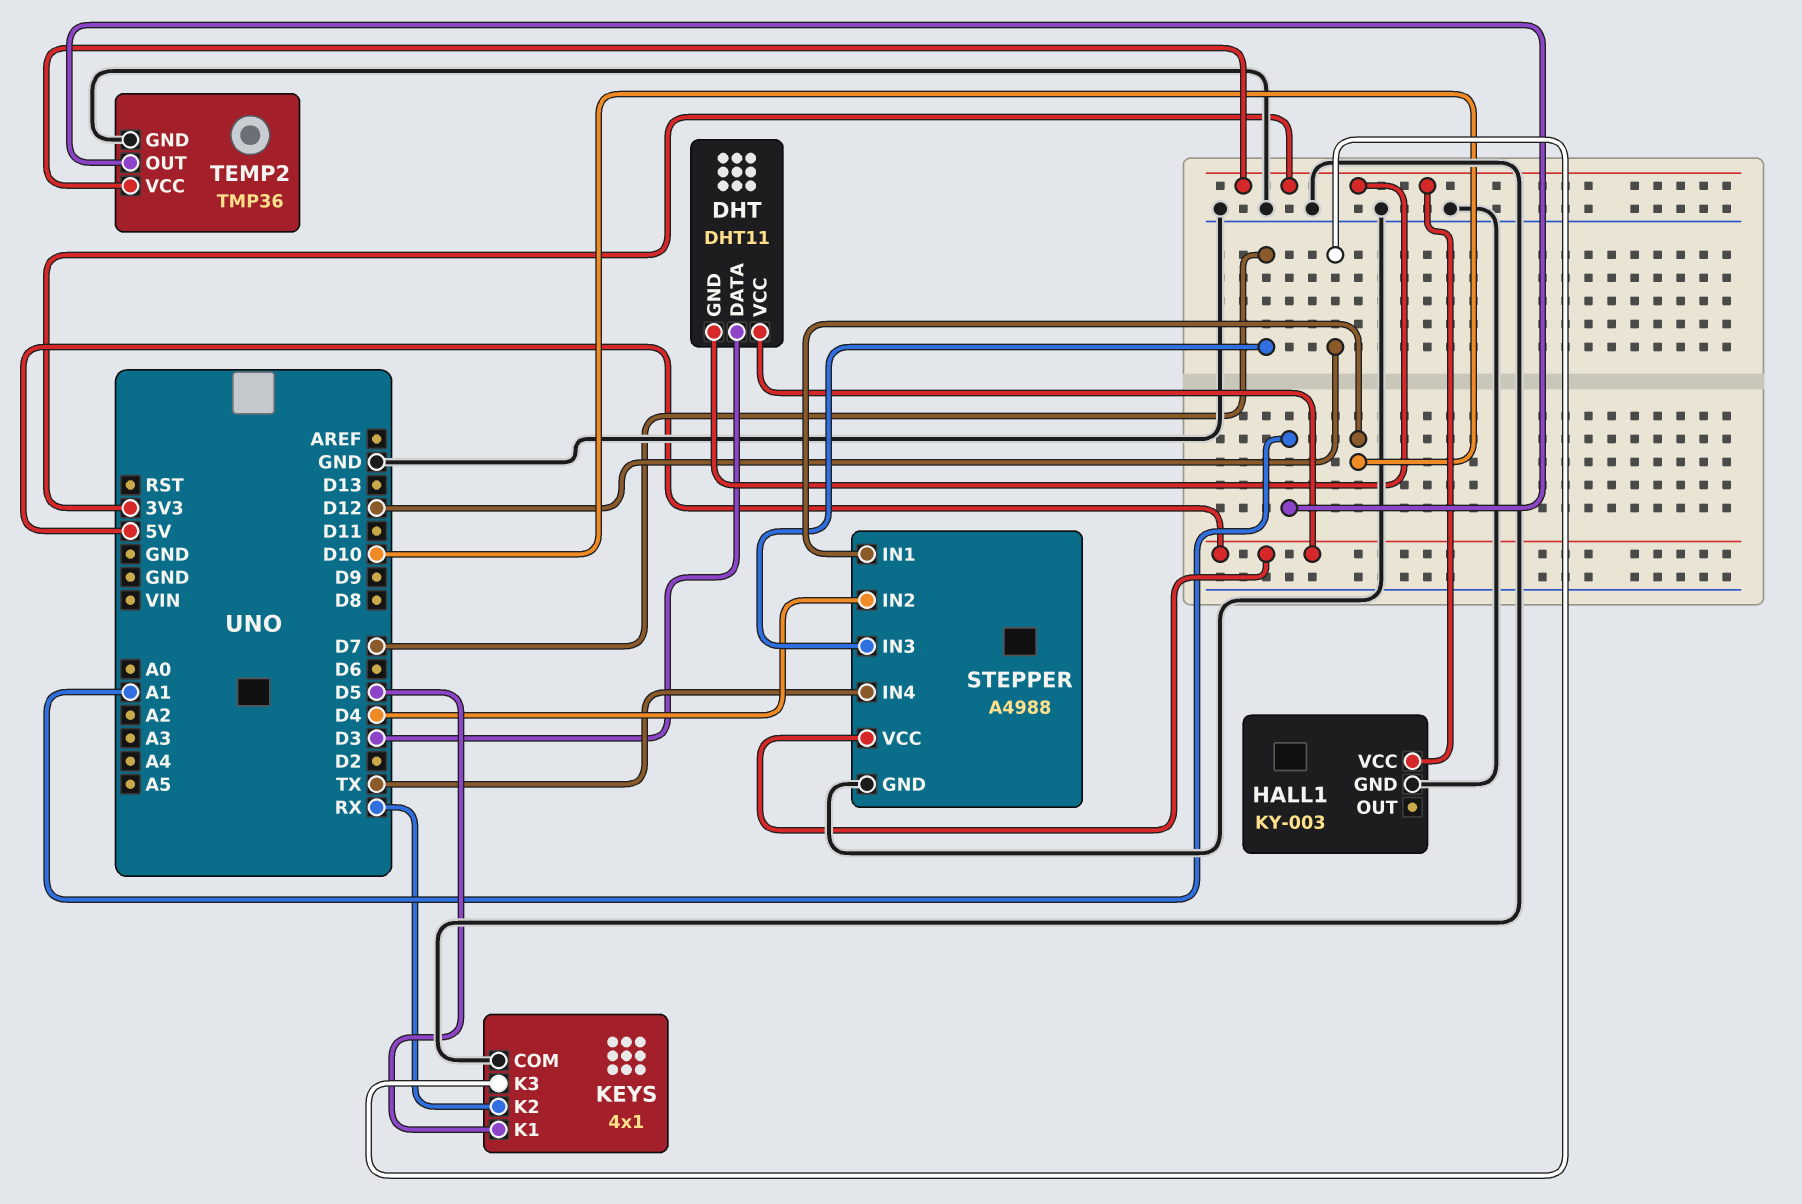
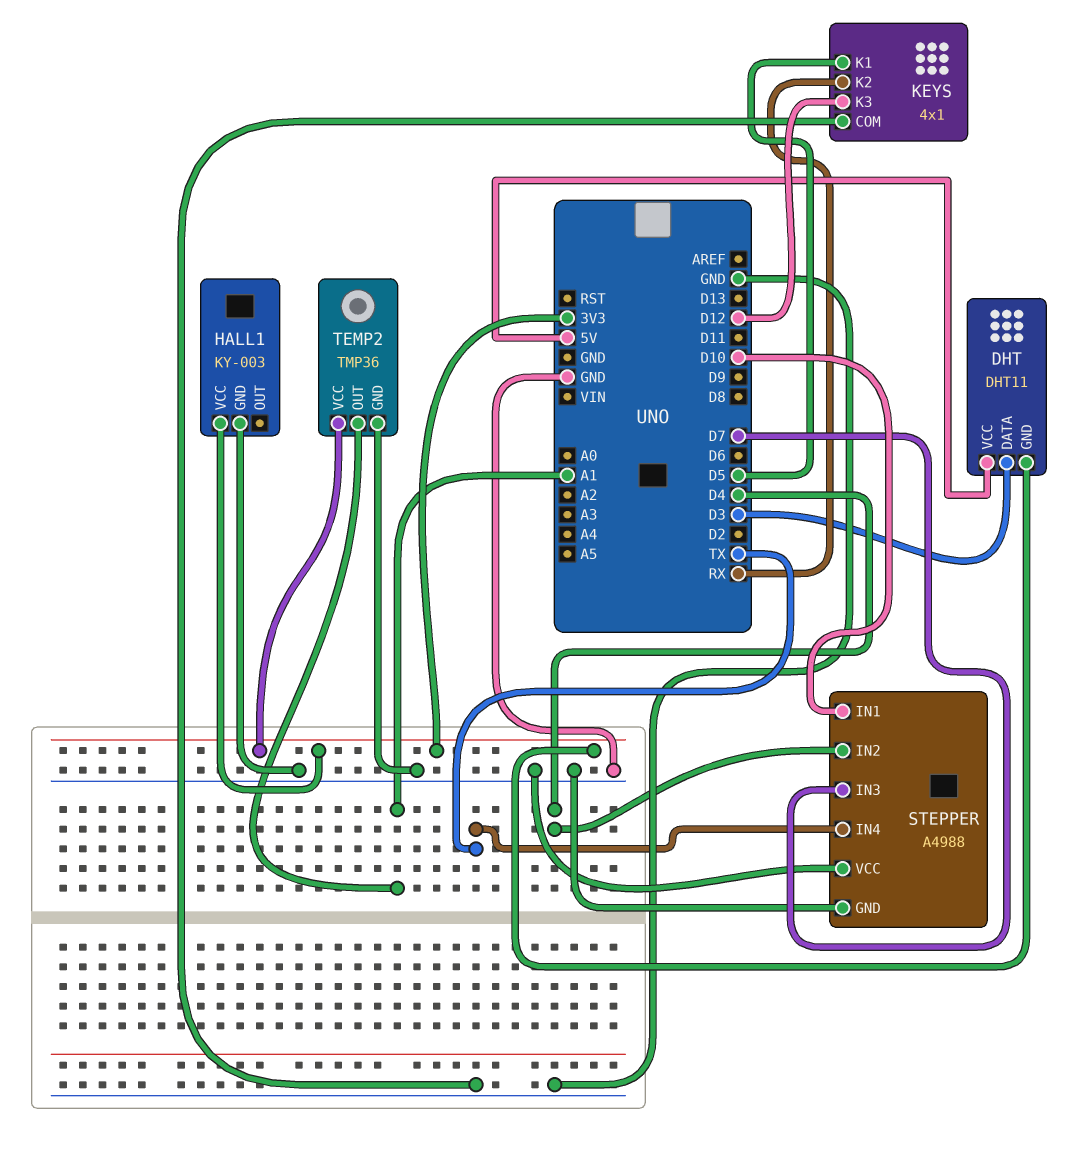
STEPPER pin VCC: 5V -> GND

